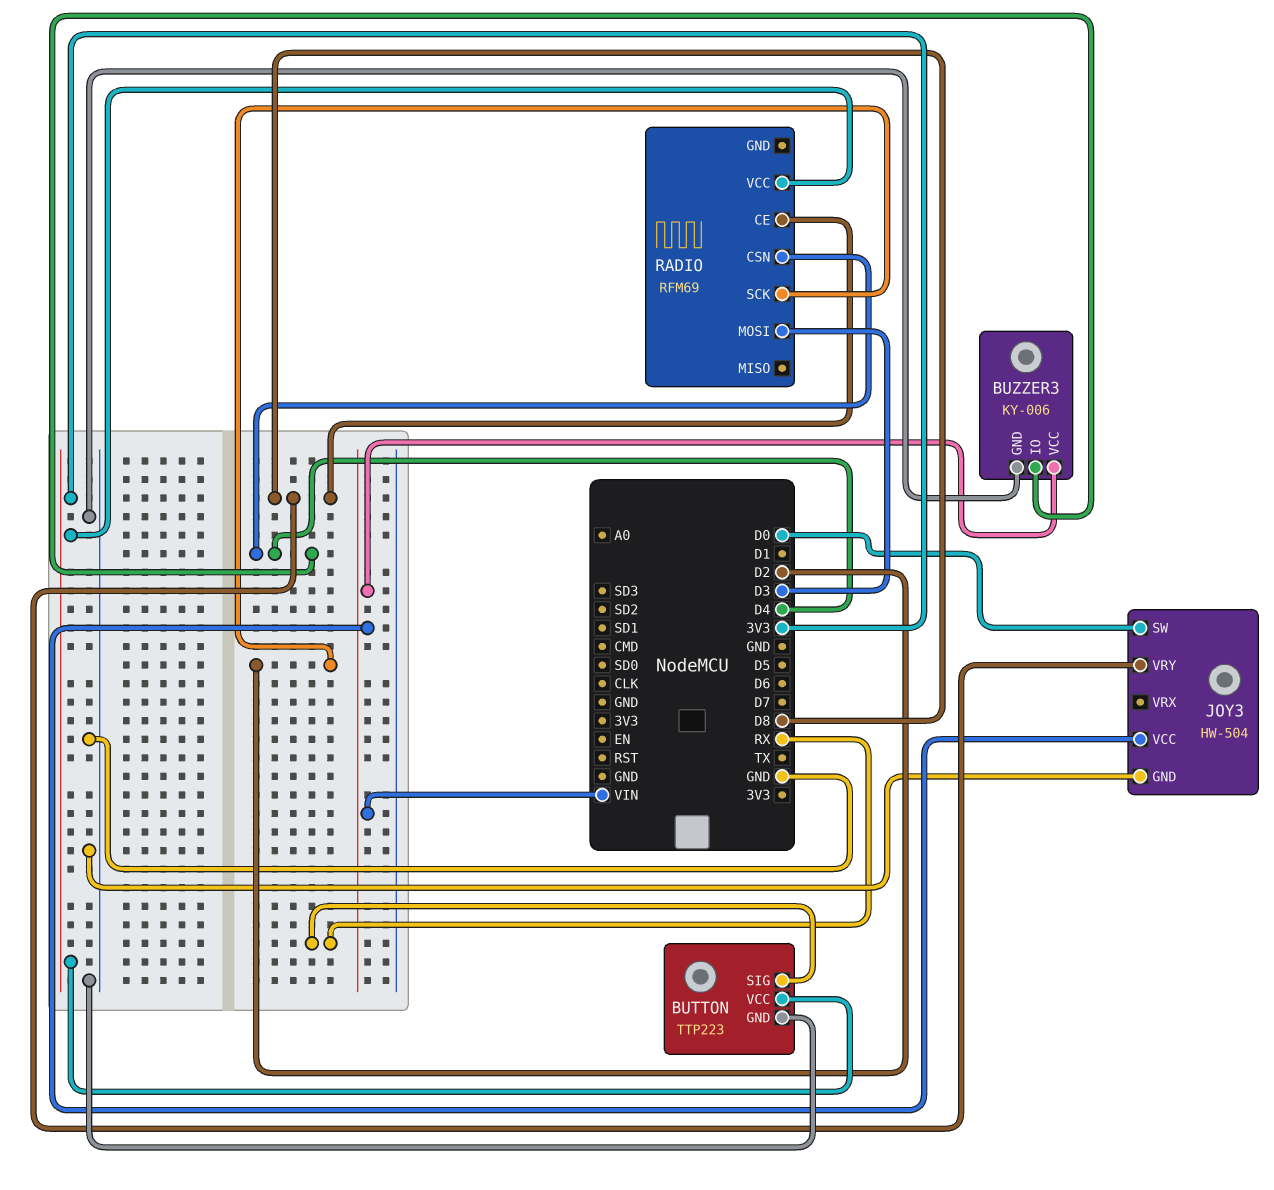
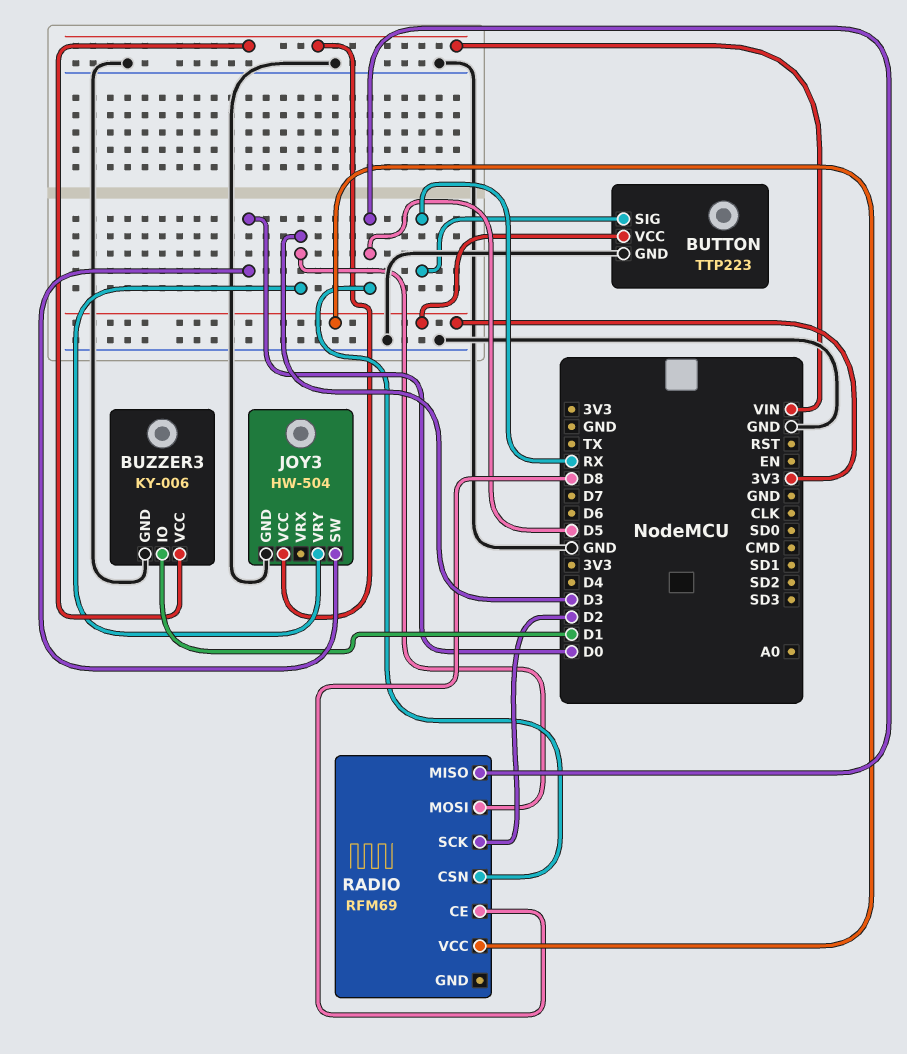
BUZZER3 pin IO: D4 -> D1
JOY3 pin VRY: D8 -> D3
RADIO pin CSN: D4 -> D5
RADIO pin MISO: none -> D5

